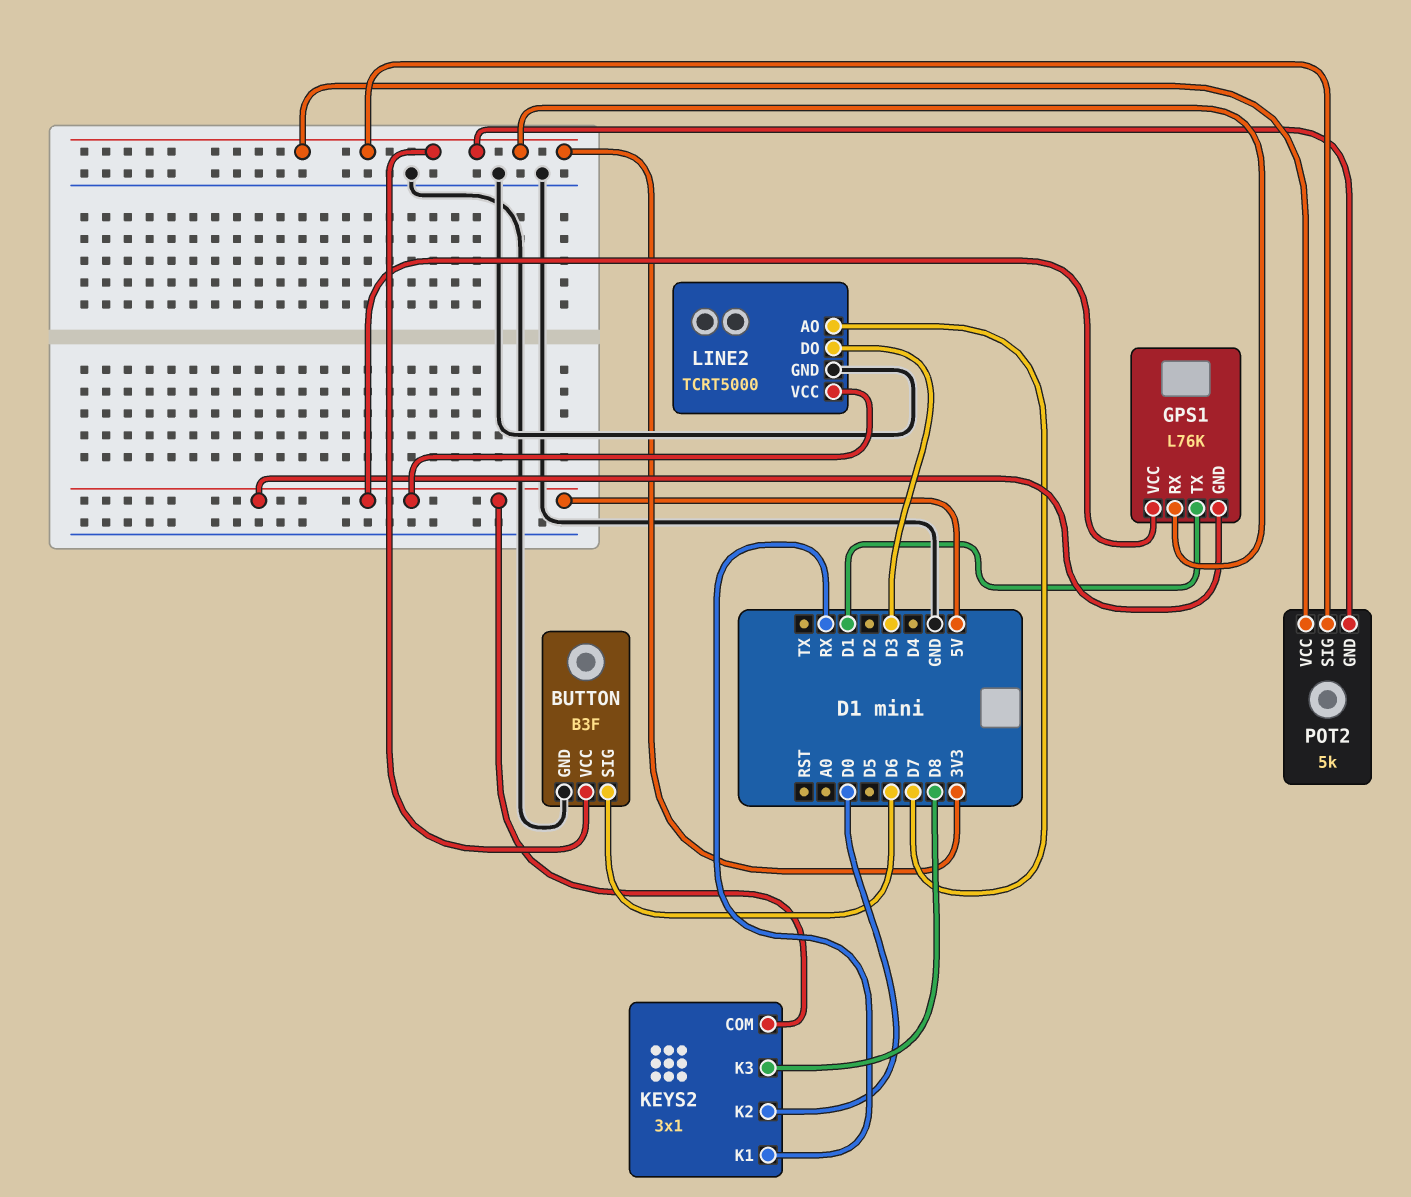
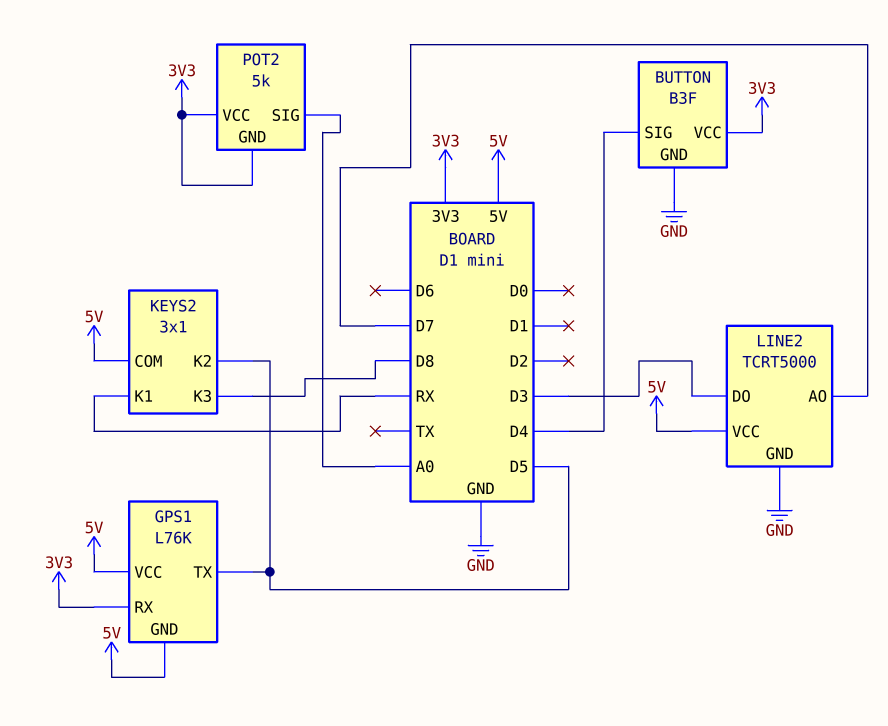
BUTTON pin SIG: D6 -> D4
GPS1 pin TX: D1 -> D5
KEYS2 pin K2: D0 -> D5
POT2 pin SIG: 3V3 -> A0

